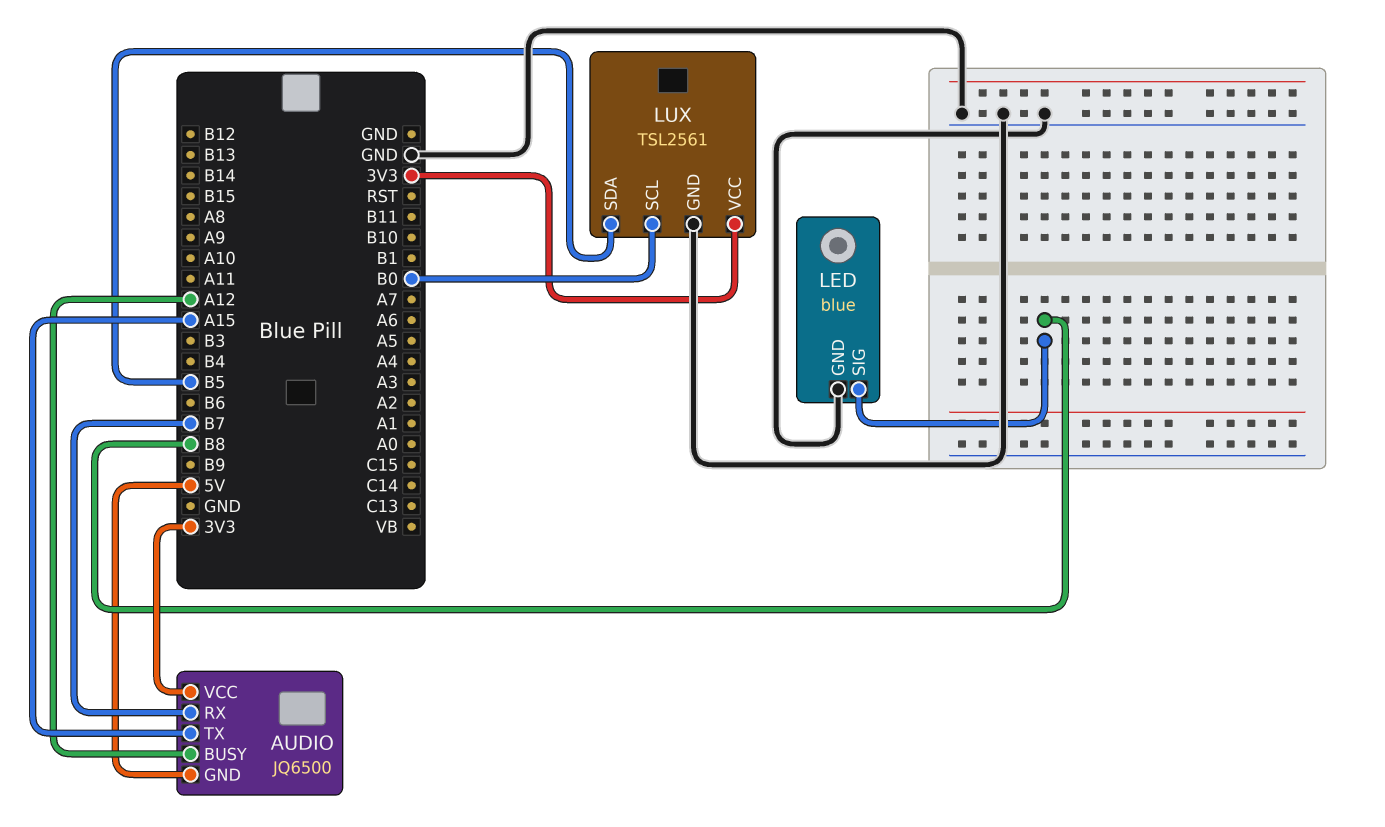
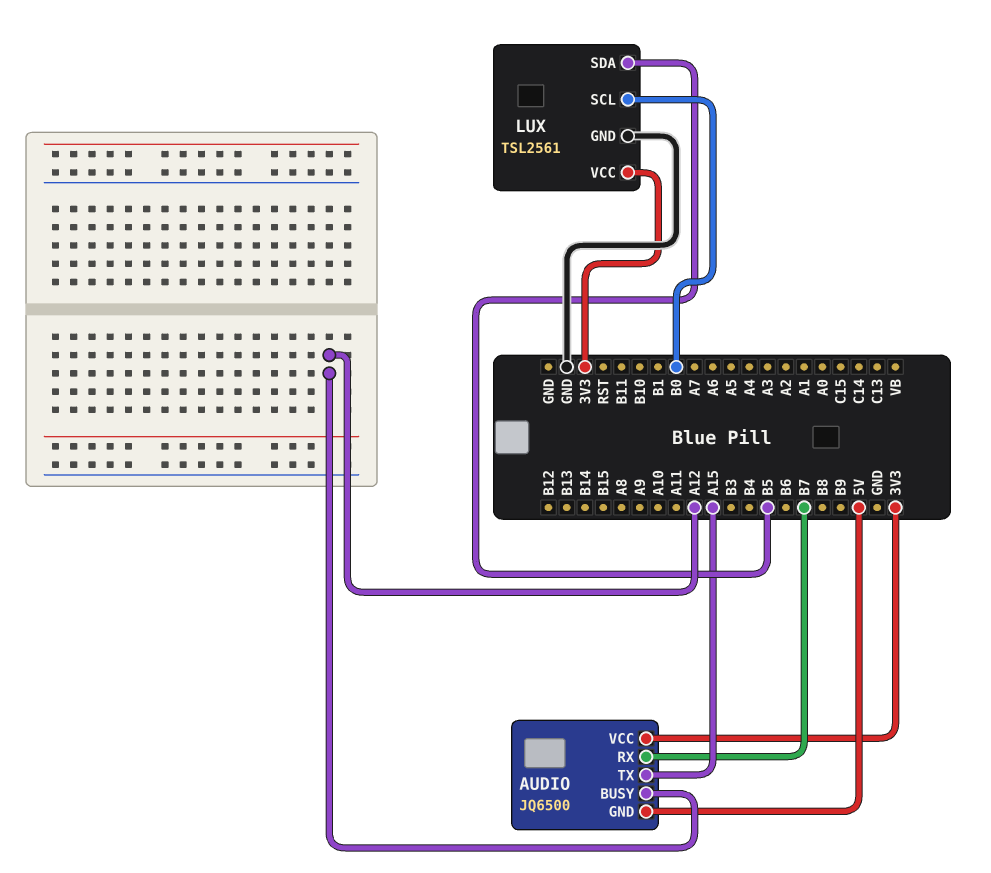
LED: blue -> none
LED pin GND: GND -> none
LED pin SIG: B8 -> none

